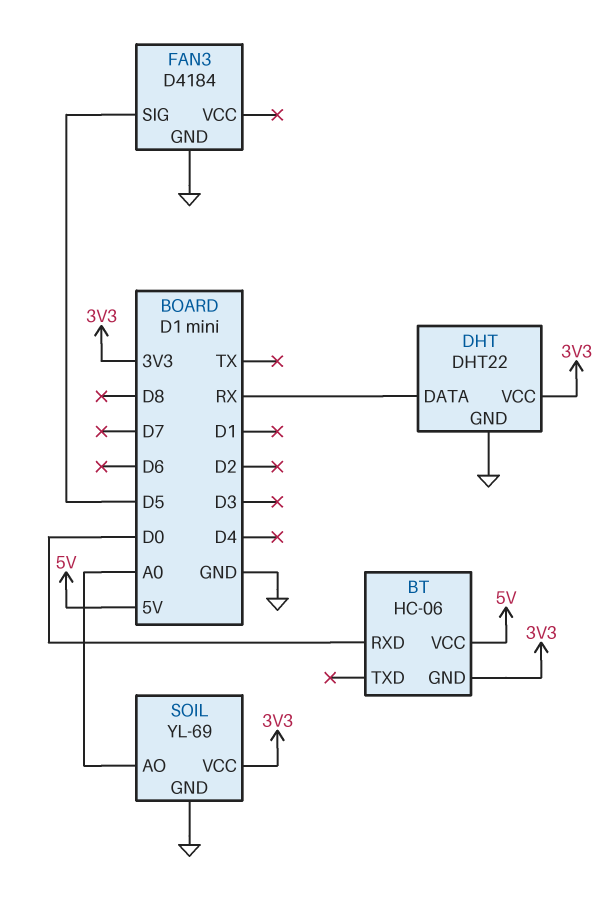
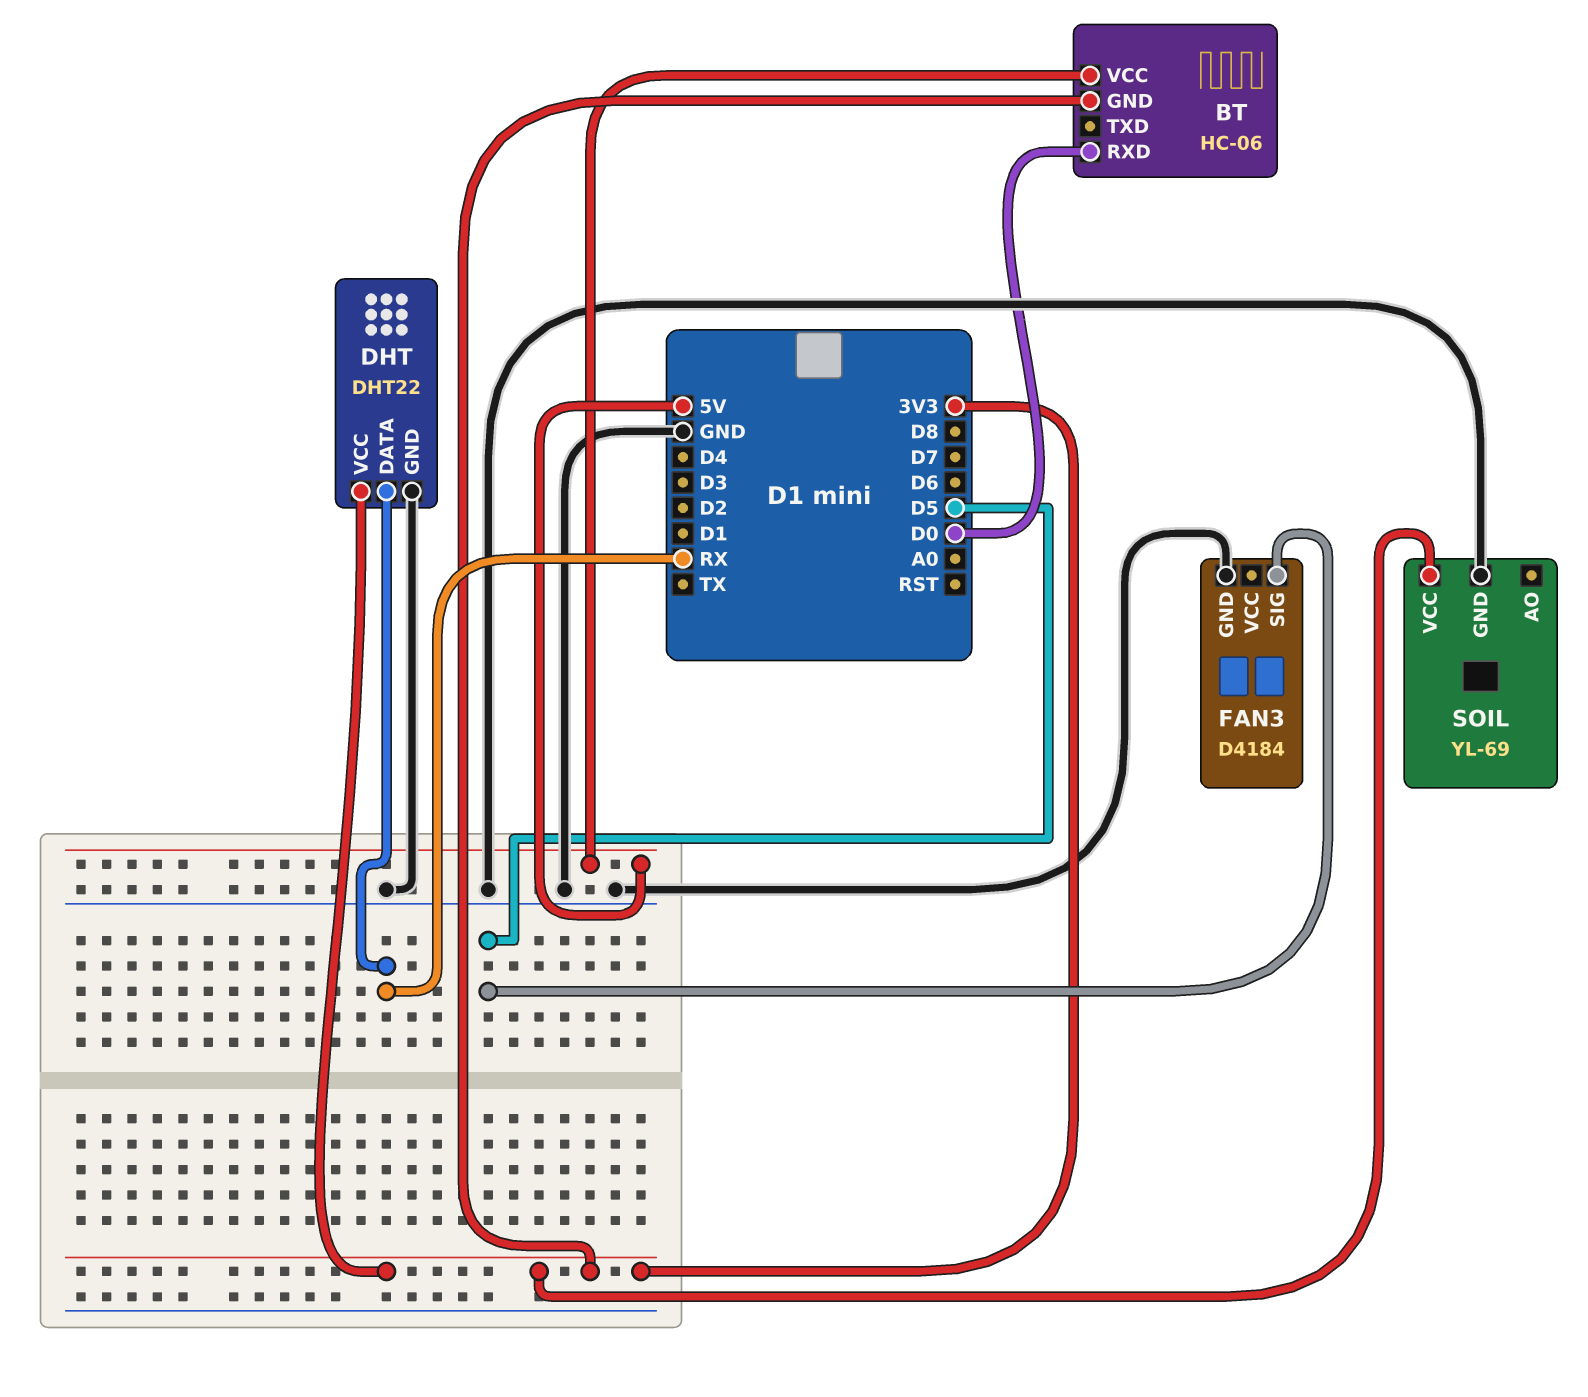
SOIL pin AO: A0 -> none

